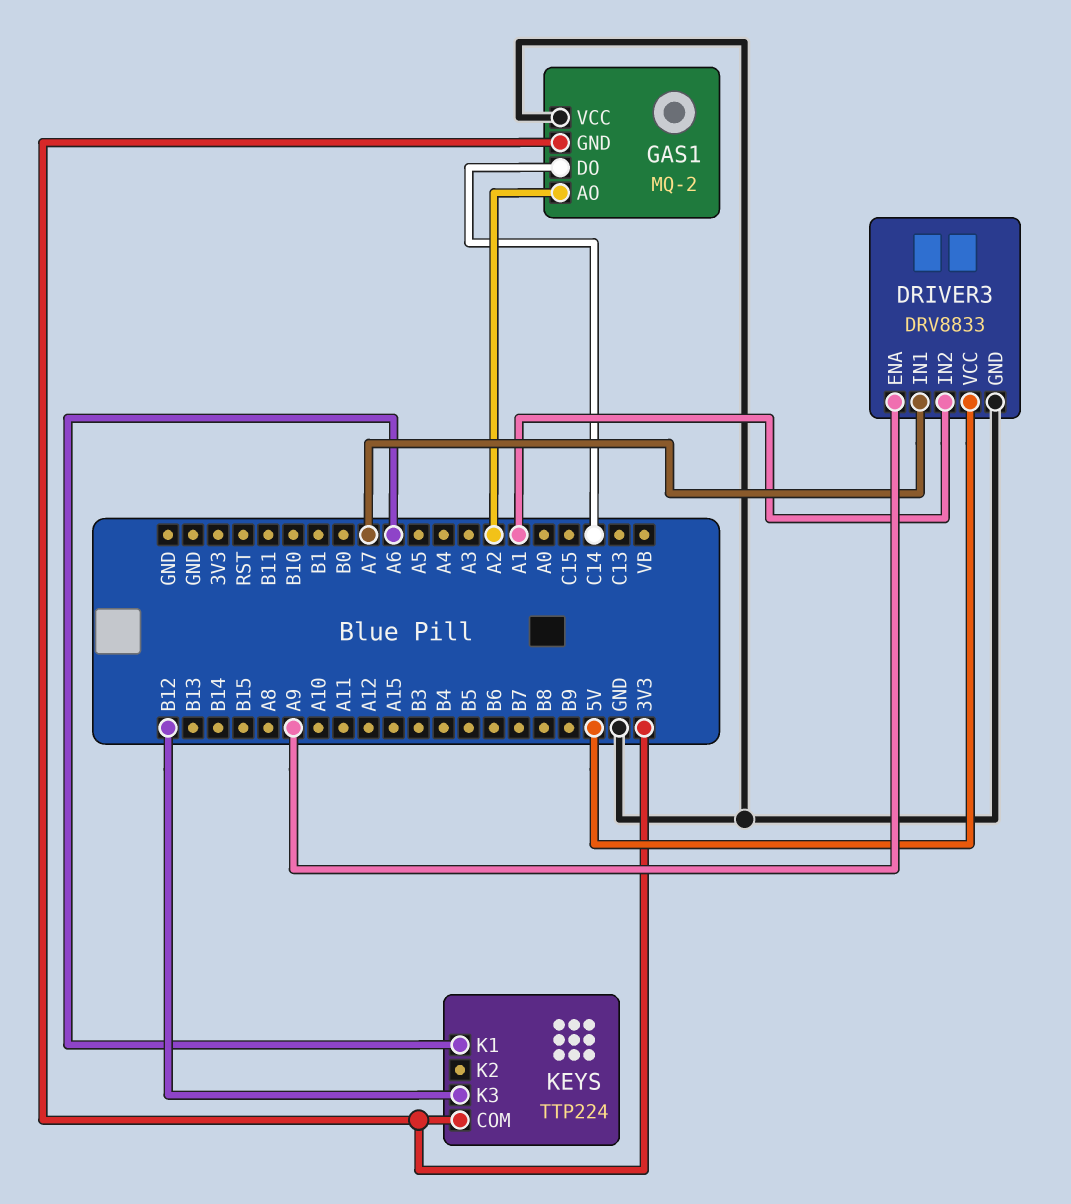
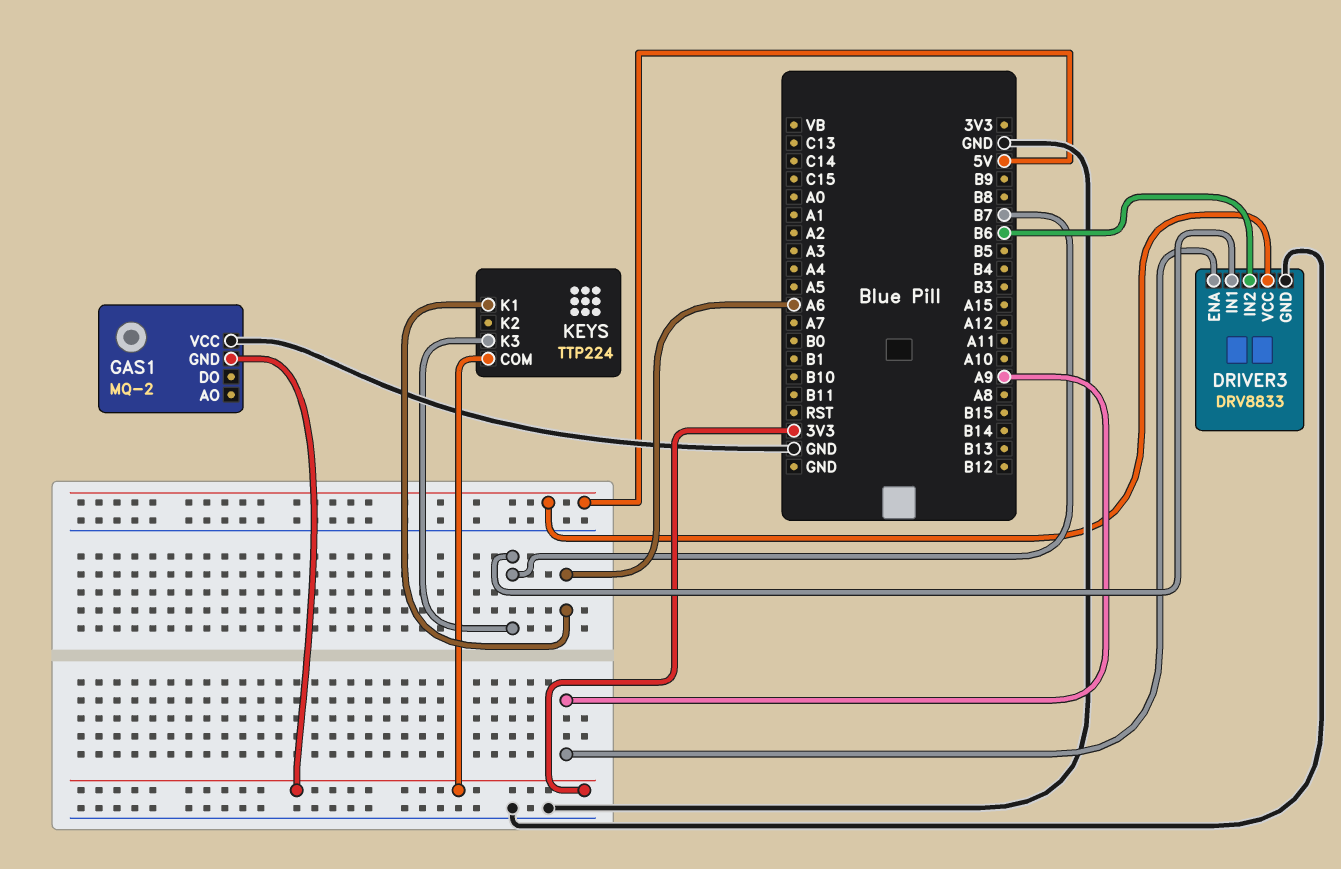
DRIVER3 pin IN1: A7 -> B7
DRIVER3 pin IN2: A1 -> B6
GAS1 pin AO: A2 -> none
GAS1 pin DO: C14 -> none
KEYS pin K3: B12 -> B7

